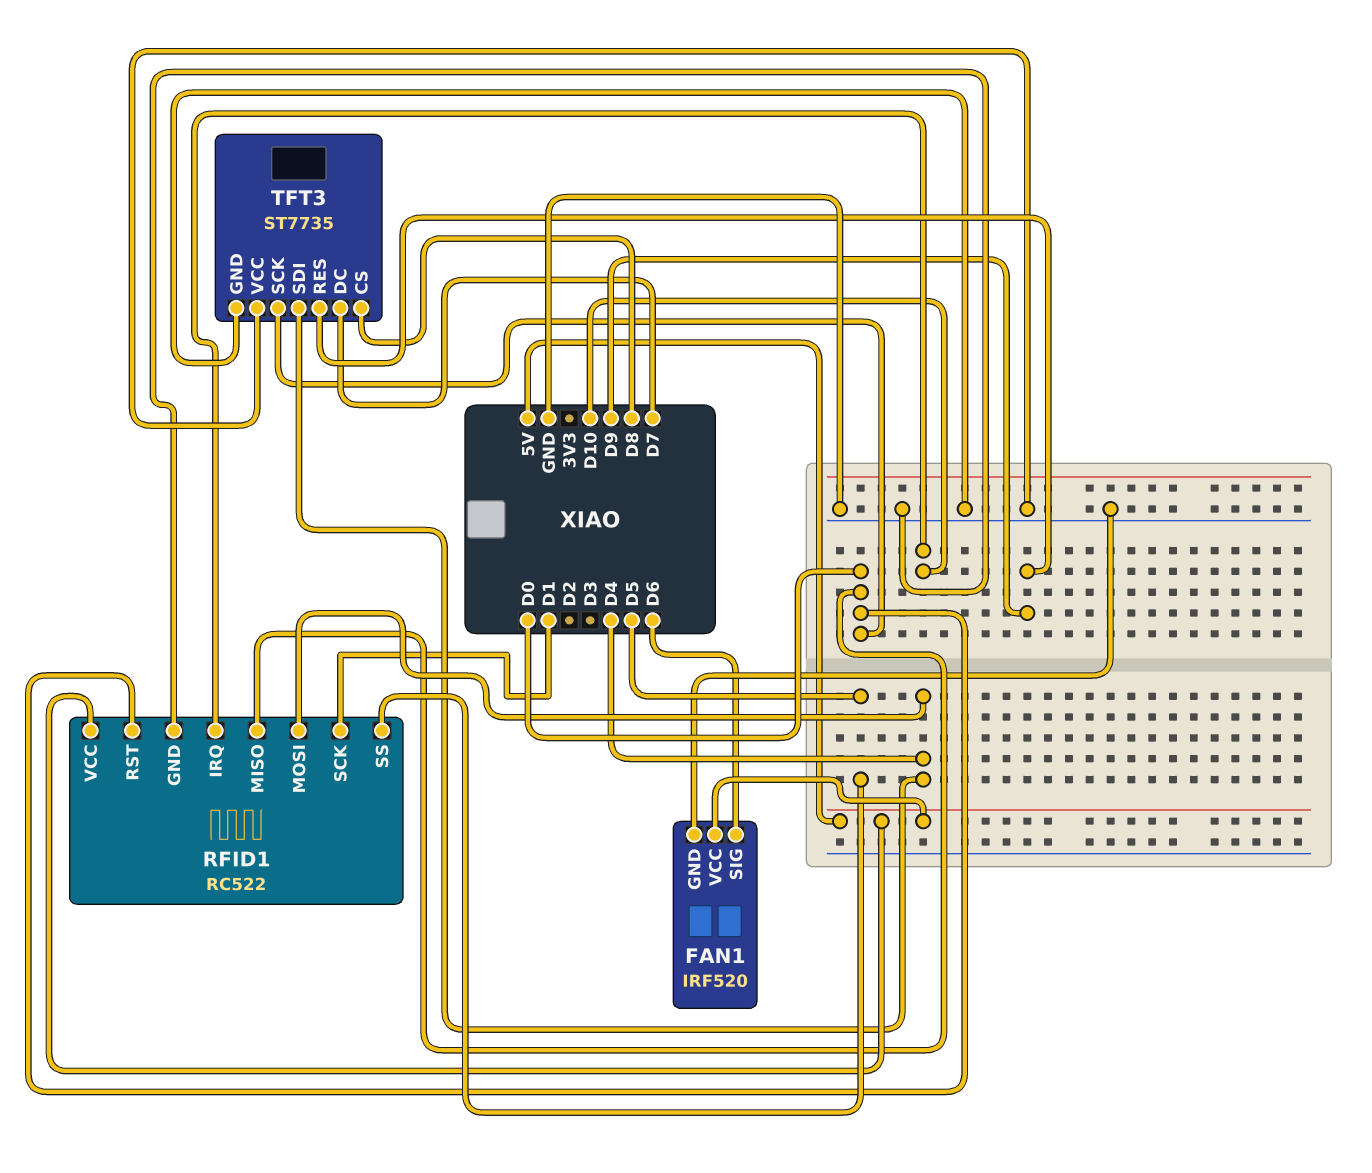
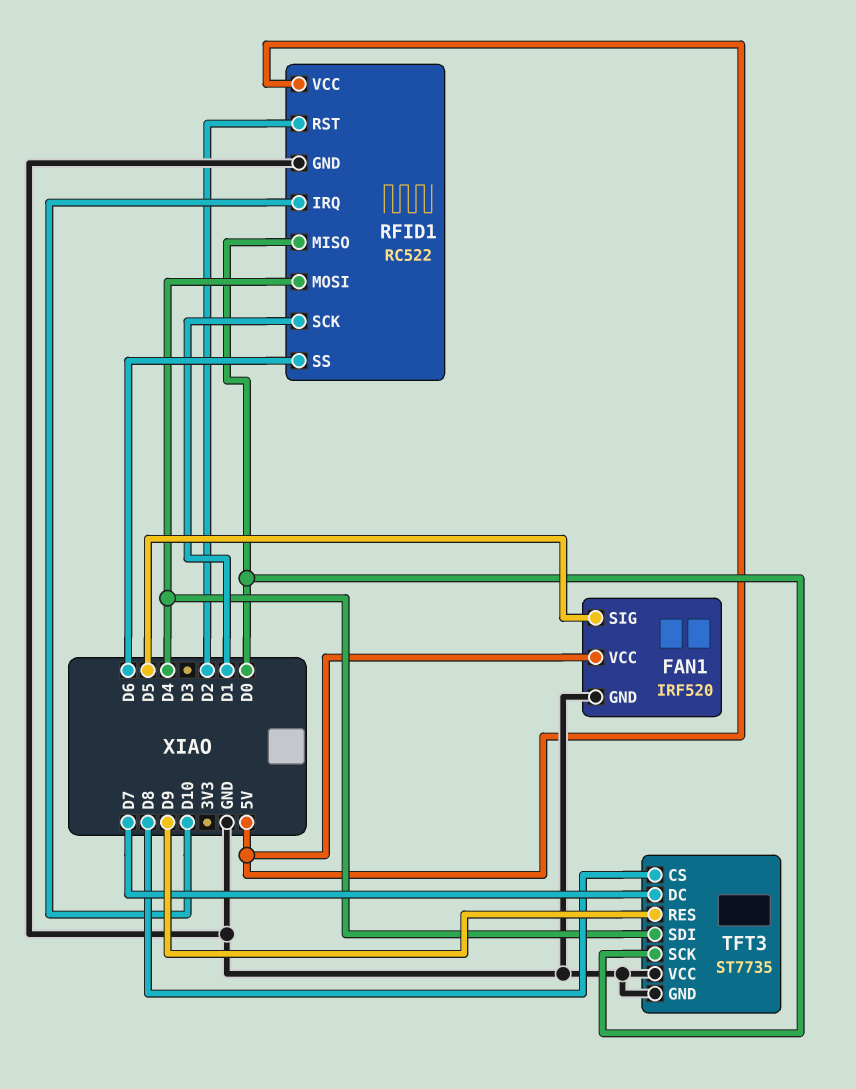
FAN1 pin SIG: D6 -> D5
RFID1 pin RST: D0 -> D2
RFID1 pin SS: D5 -> D6

